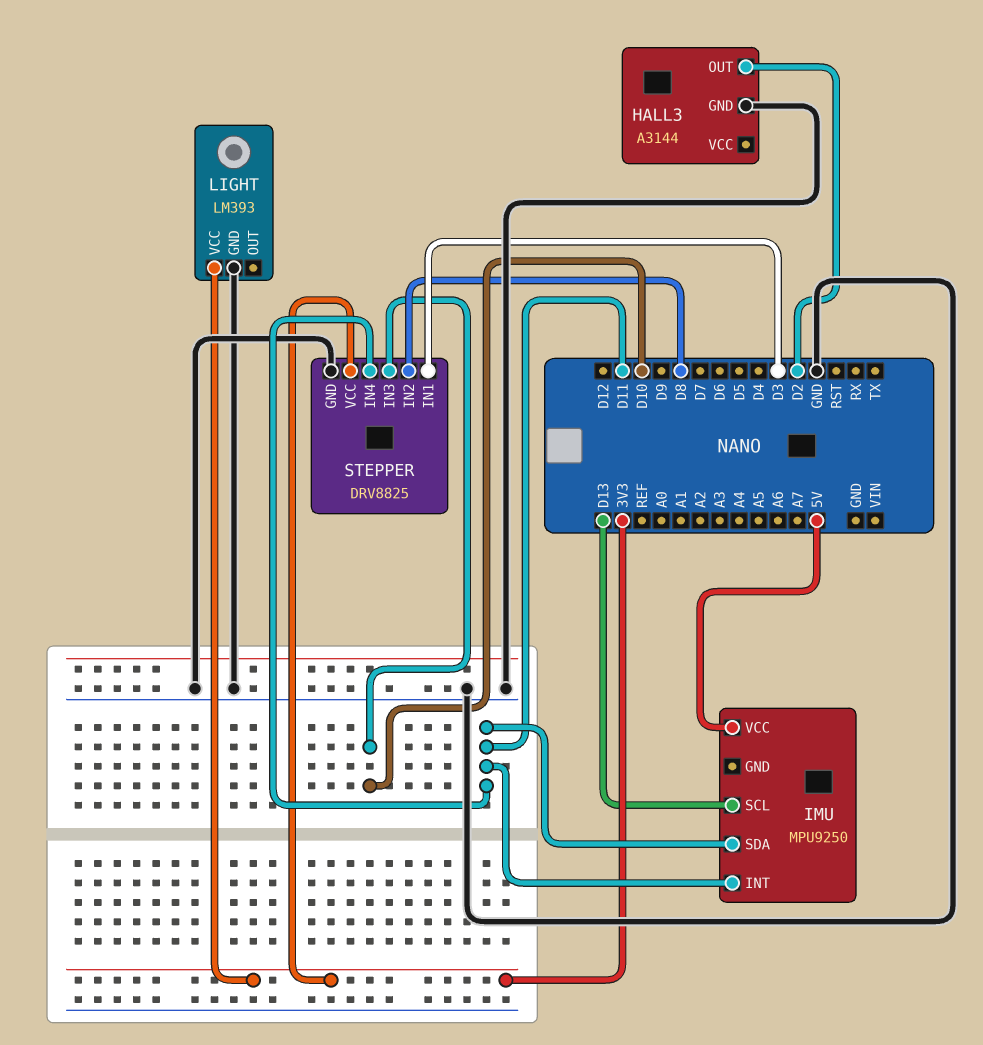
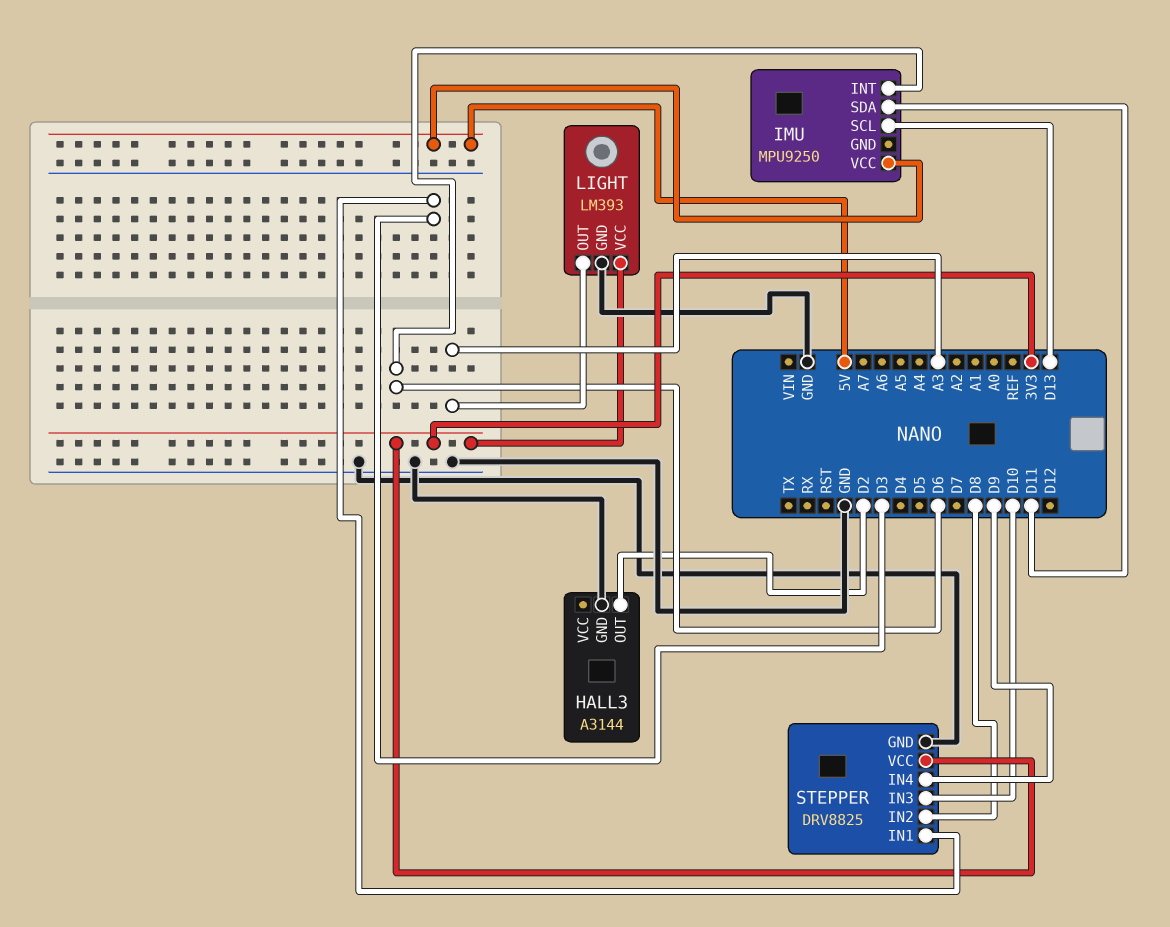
IMU pin INT: D11 -> D6
LIGHT pin OUT: none -> A3
STEPPER pin IN4: D11 -> D9

